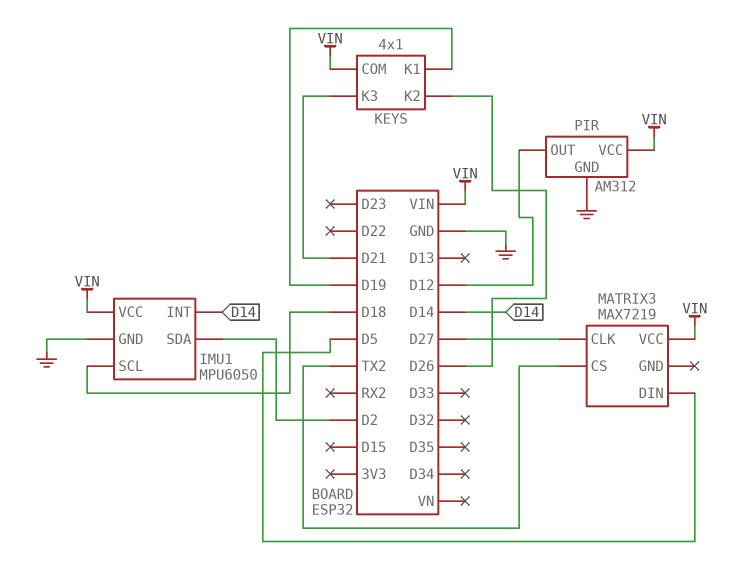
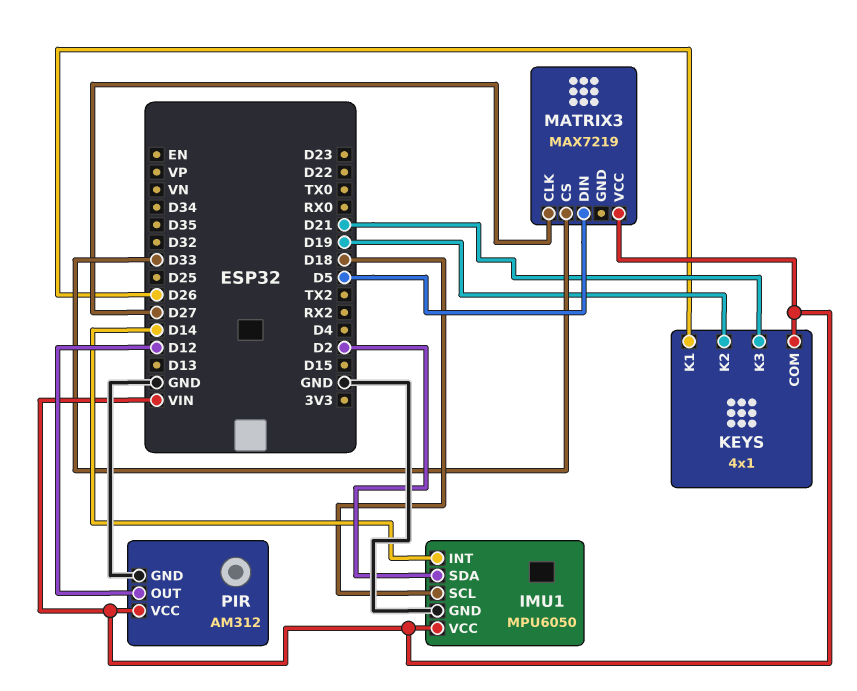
KEYS pin K1: D19 -> D26
KEYS pin K2: D26 -> D19
MATRIX3 pin CS: TX2 -> D33

